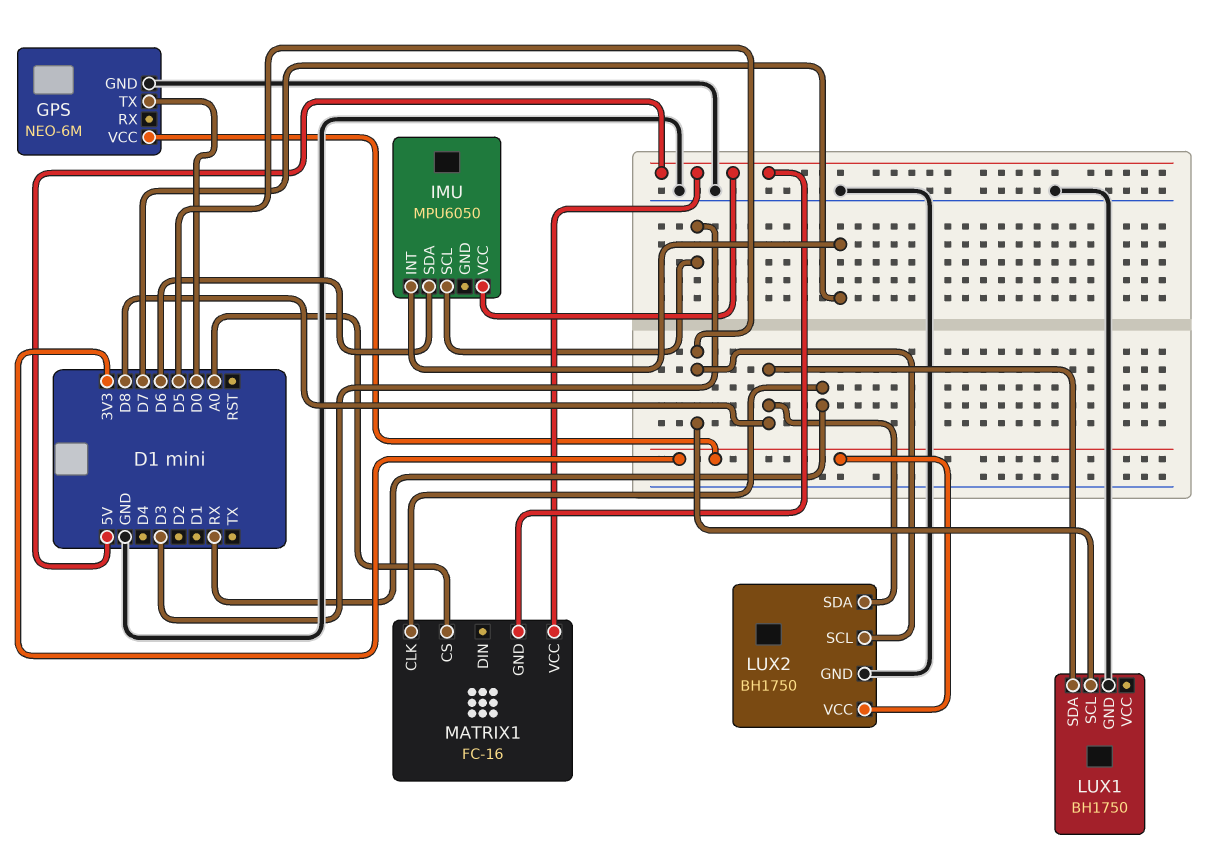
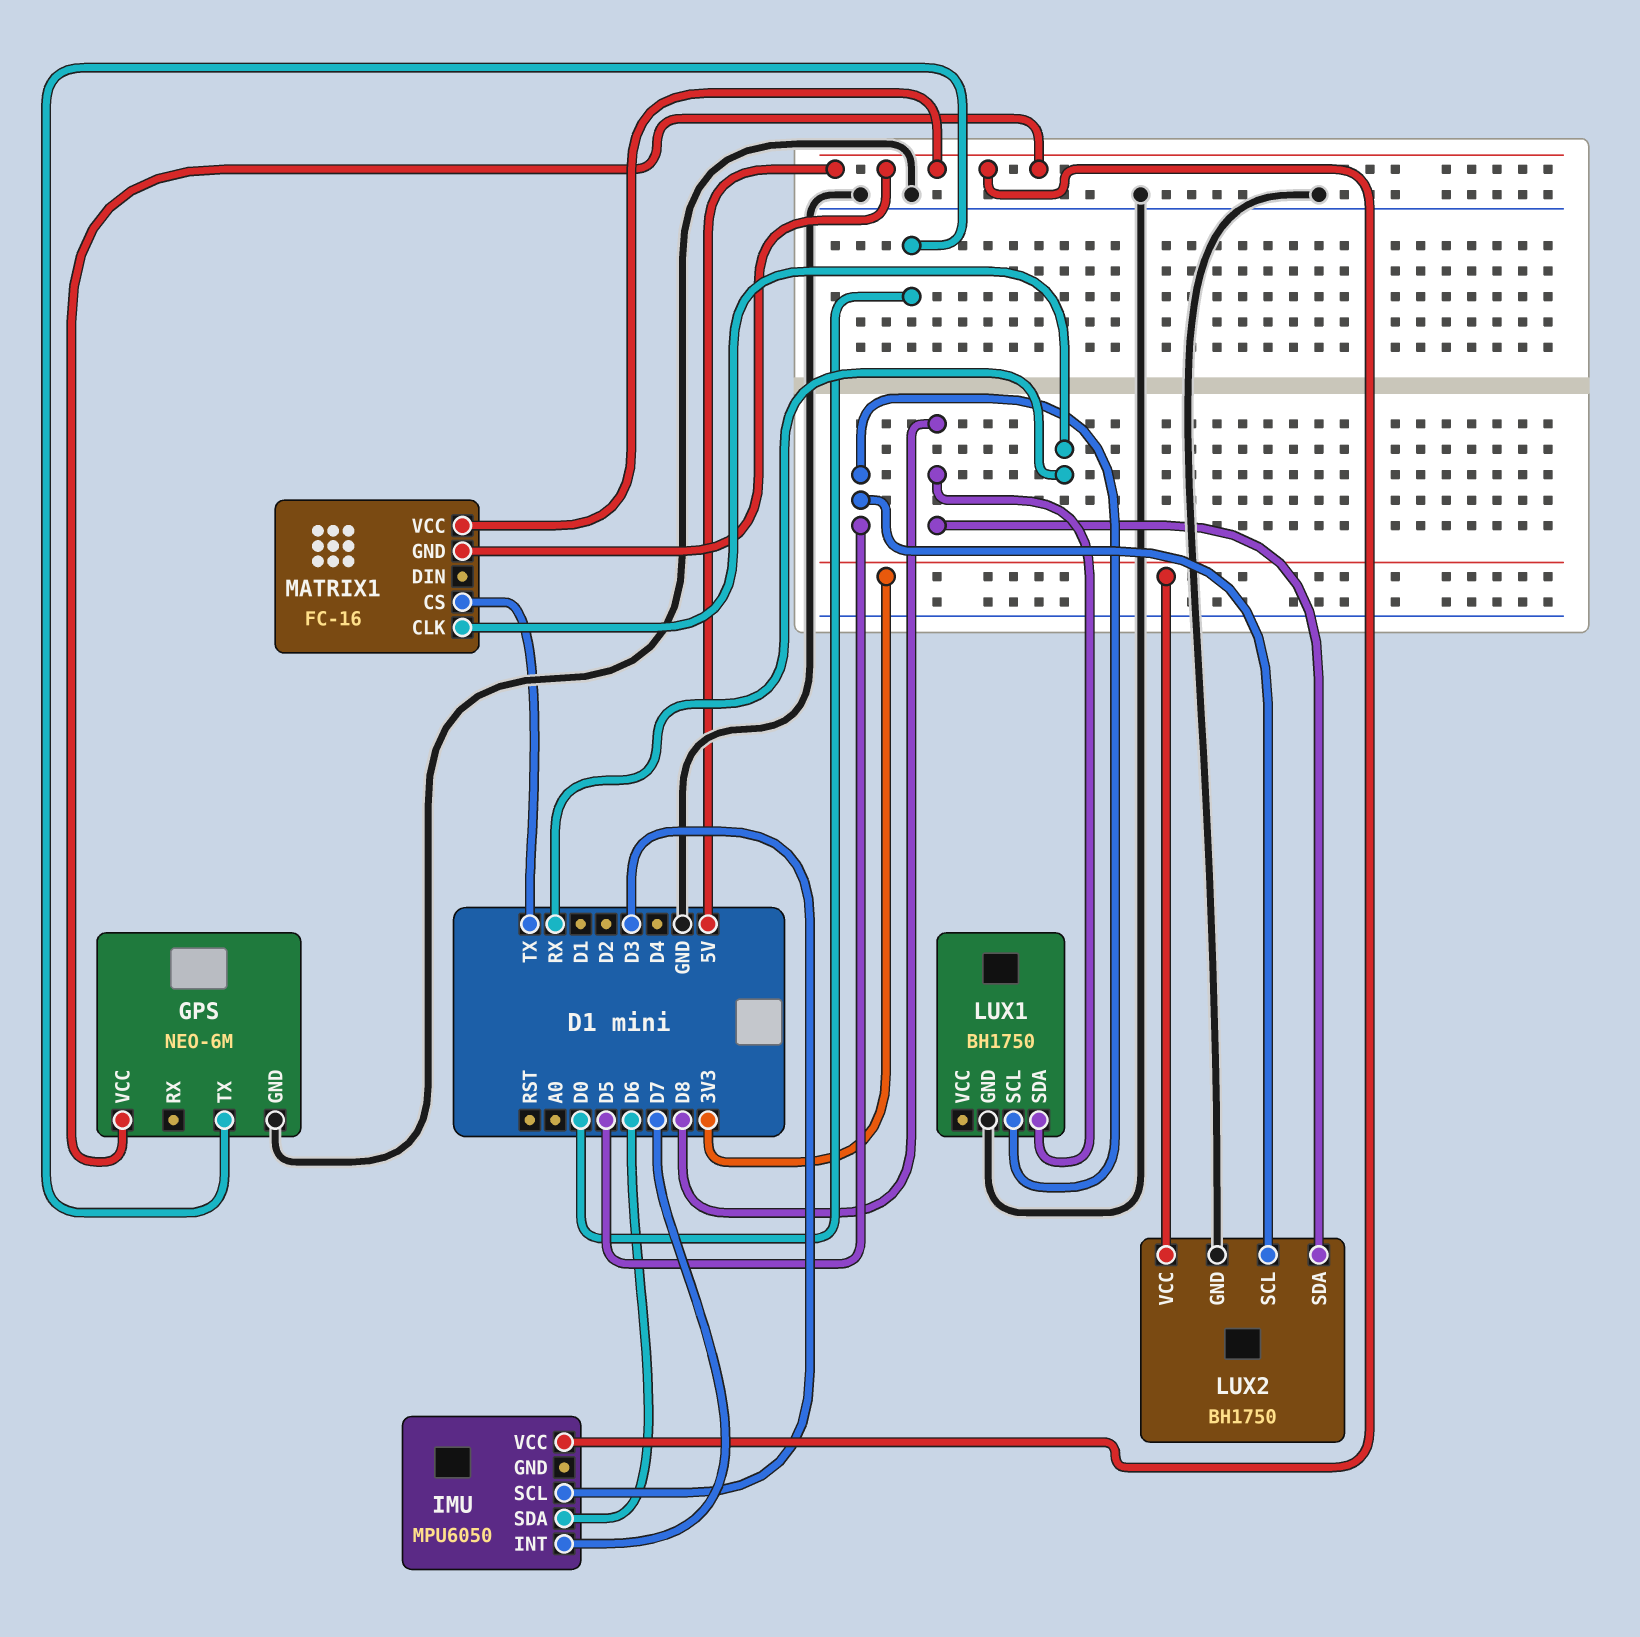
GPS pin VCC: 3V3 -> 5V
MATRIX1 pin CS: A0 -> TX

